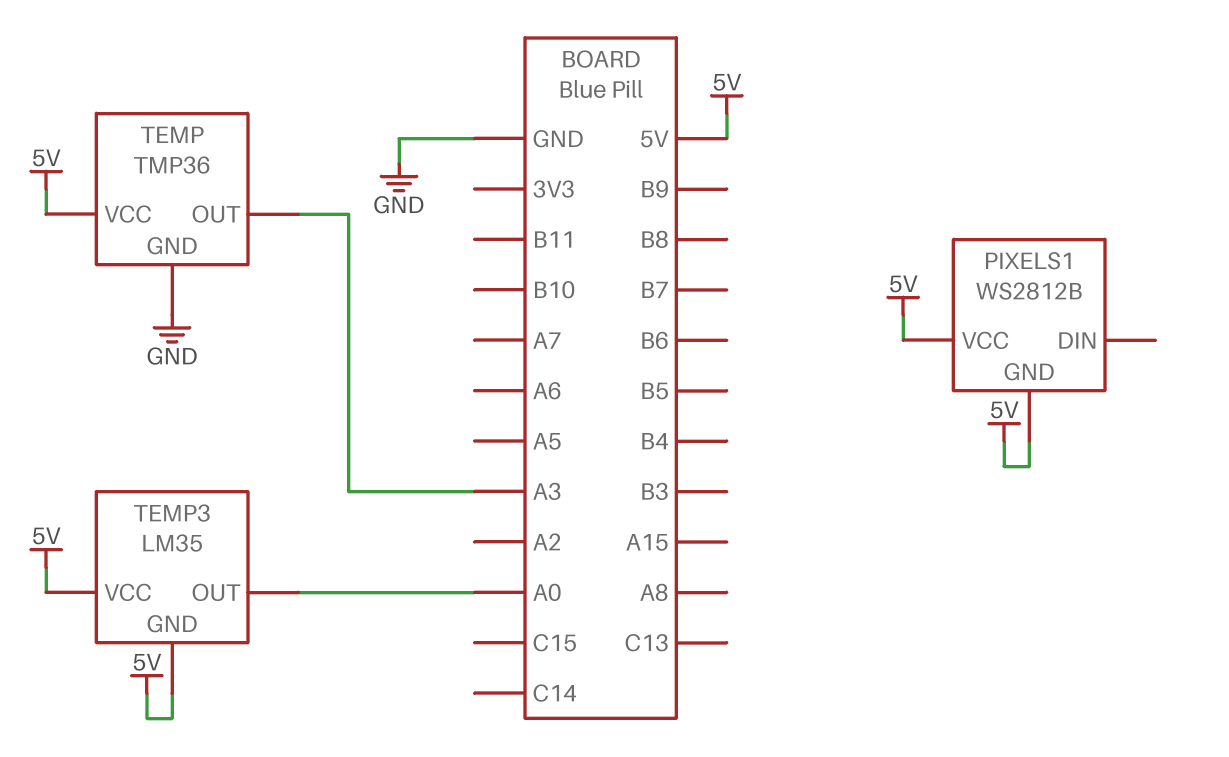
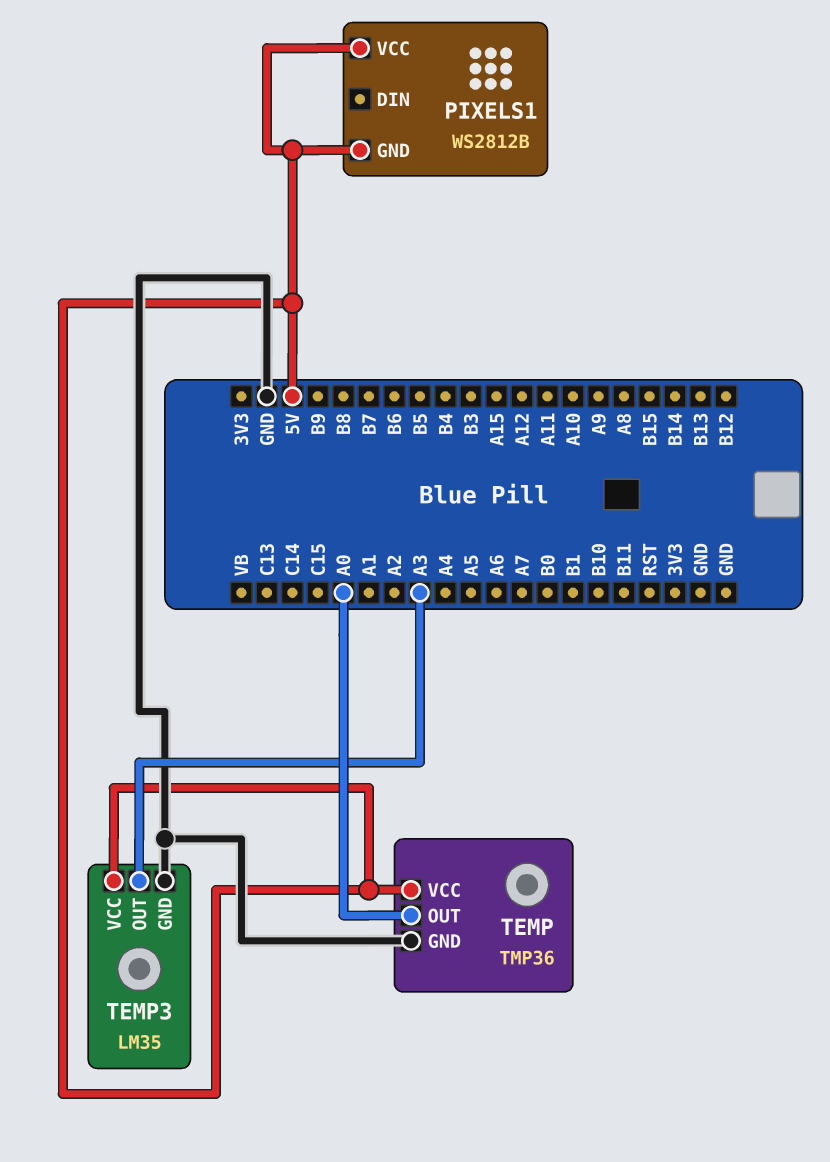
TEMP pin OUT: A3 -> A0
TEMP3 pin GND: 5V -> GND
TEMP3 pin OUT: A0 -> A3

